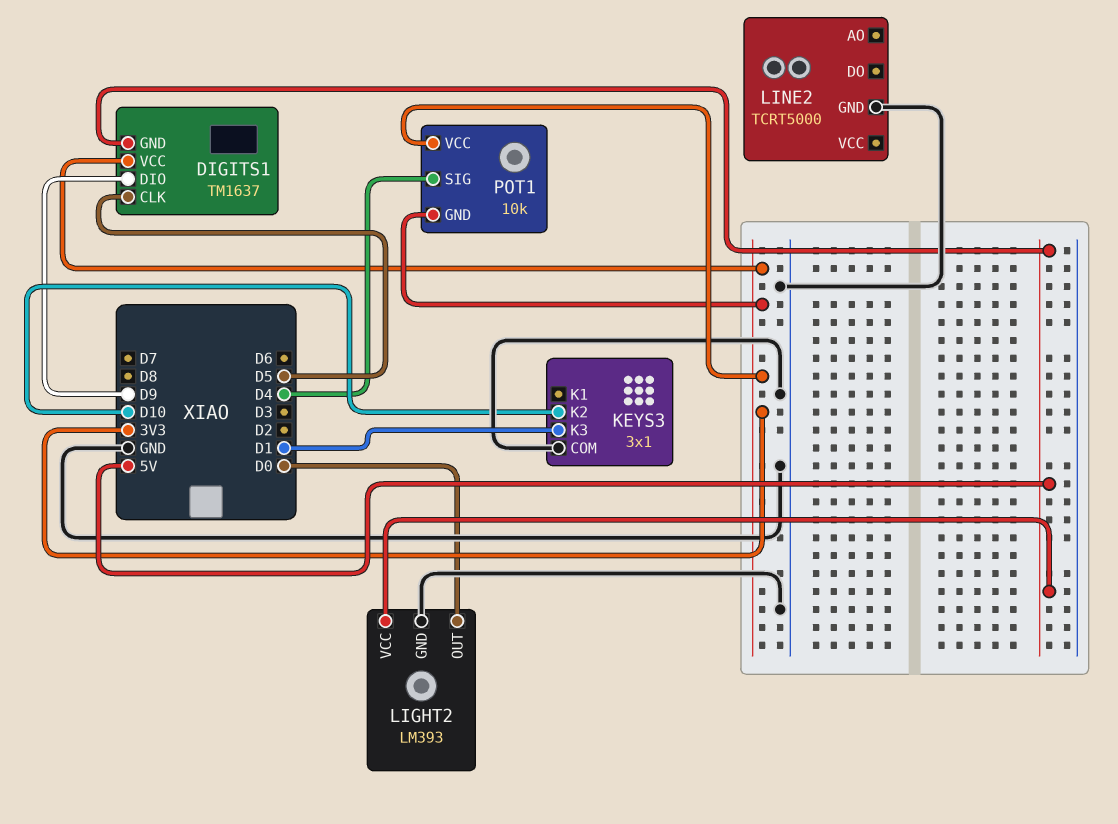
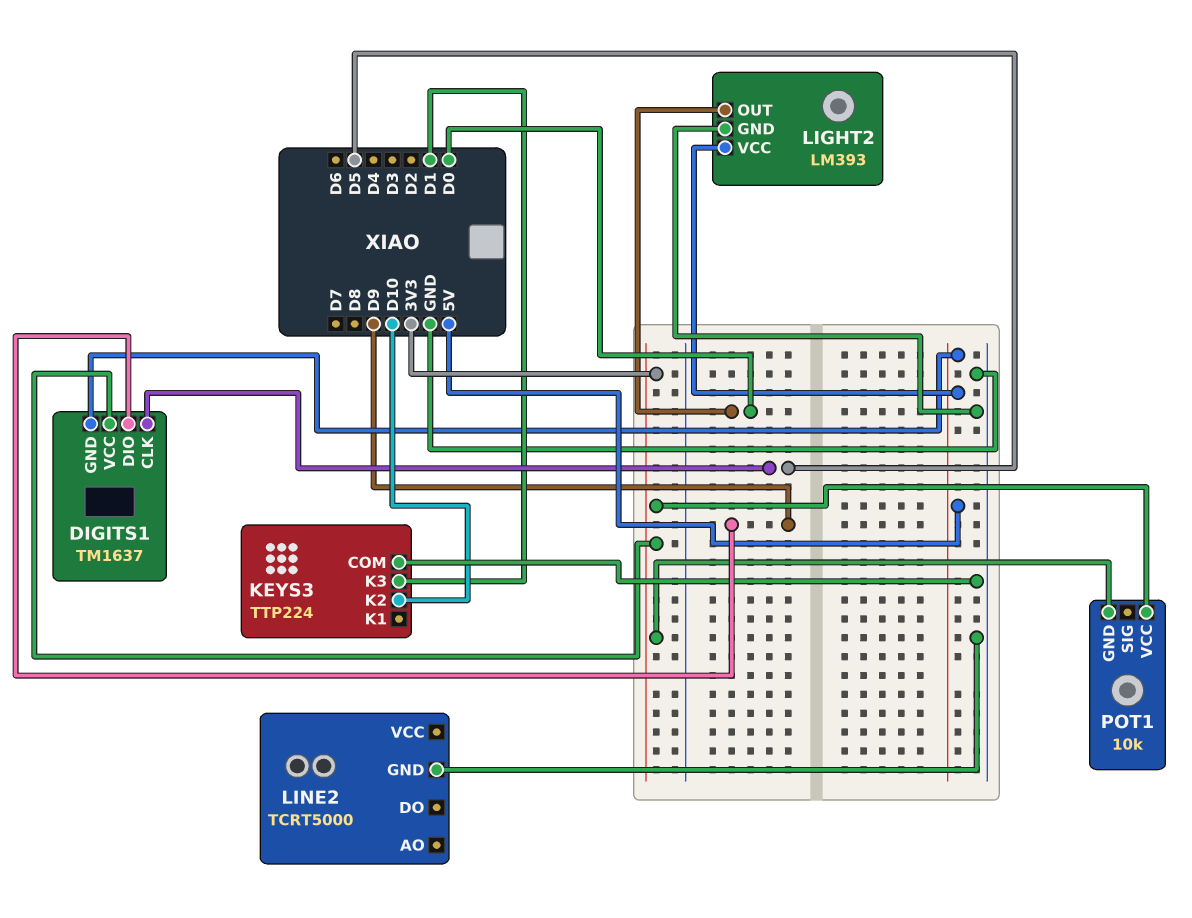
KEYS3: 3x1 -> TTP224
POT1 pin SIG: D4 -> none

